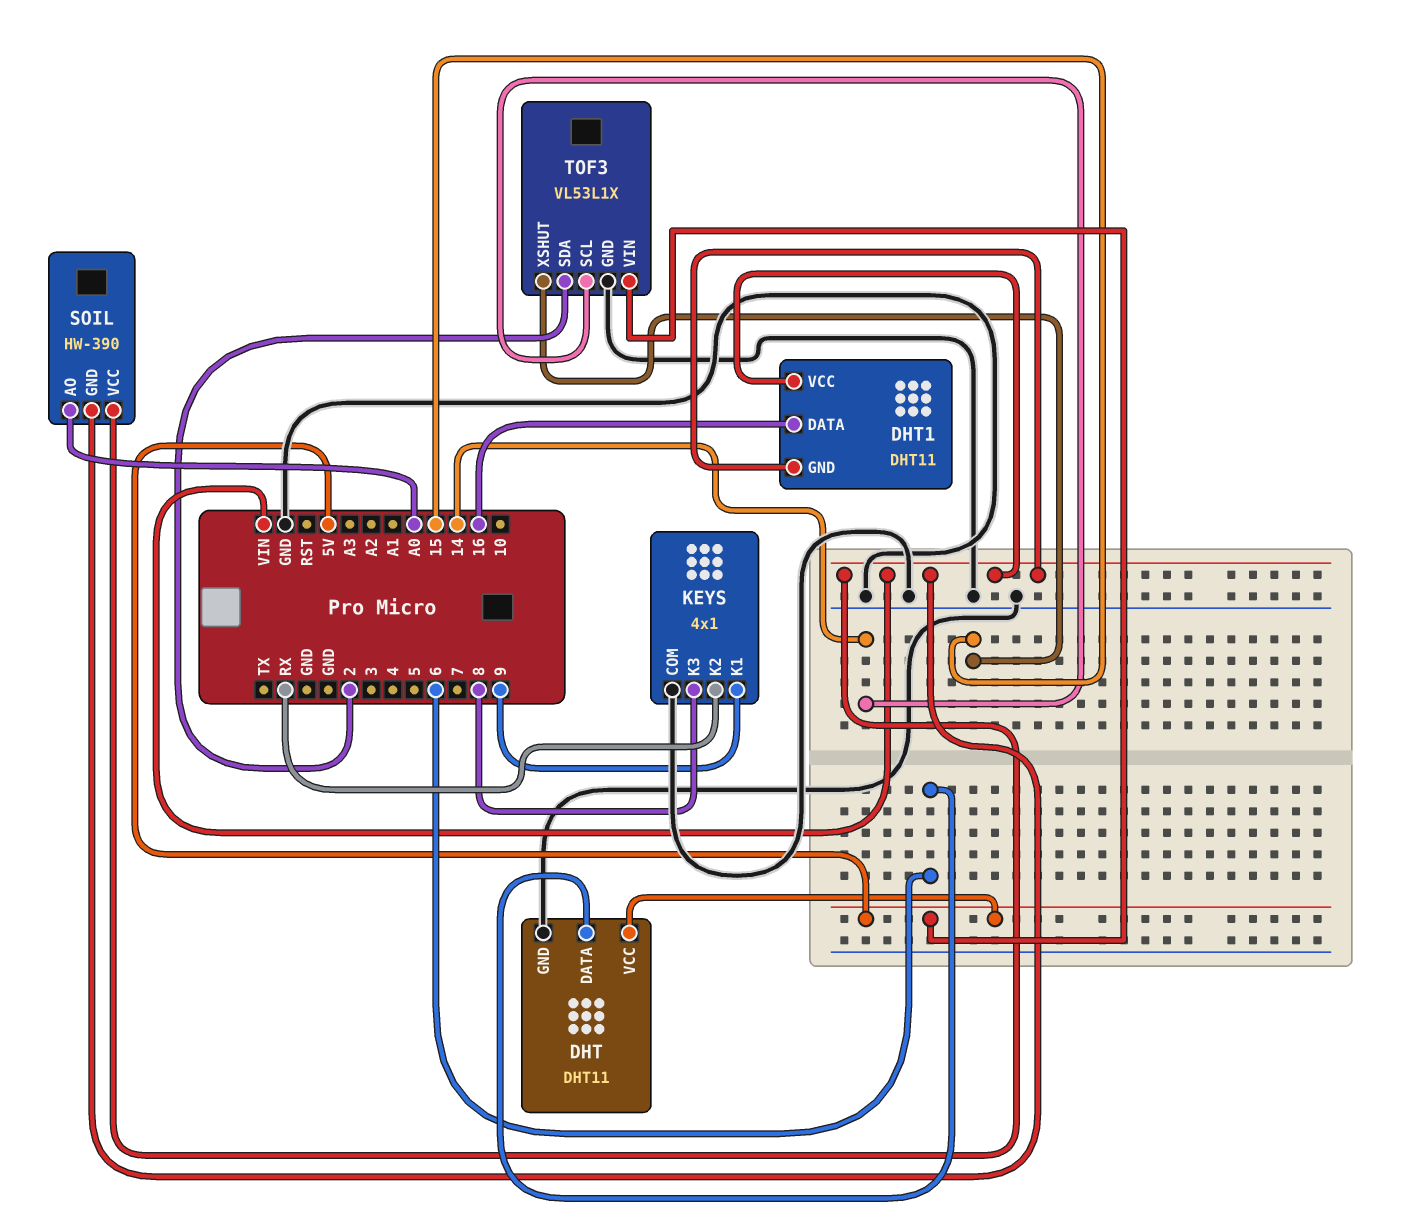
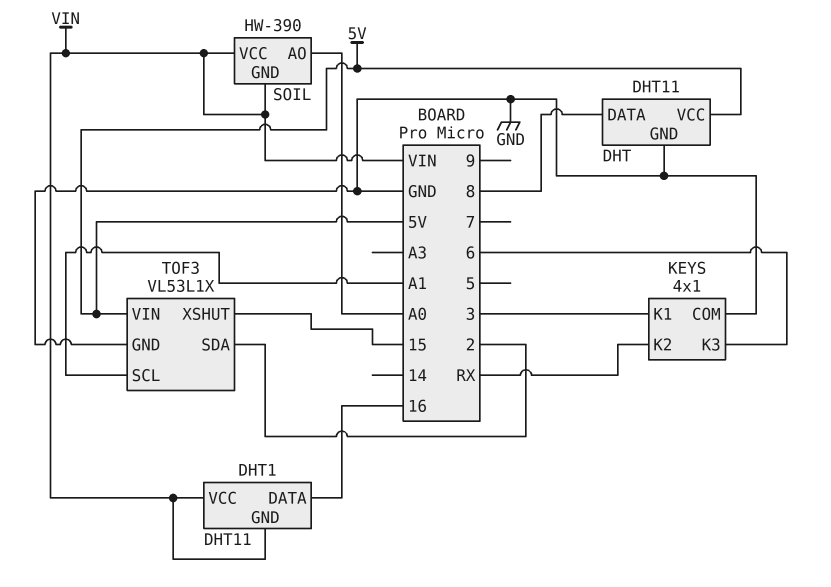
DHT pin DATA: 6 -> 8
KEYS pin K1: 9 -> 3
KEYS pin K3: 8 -> 6
TOF3 pin SCL: 14 -> A1

